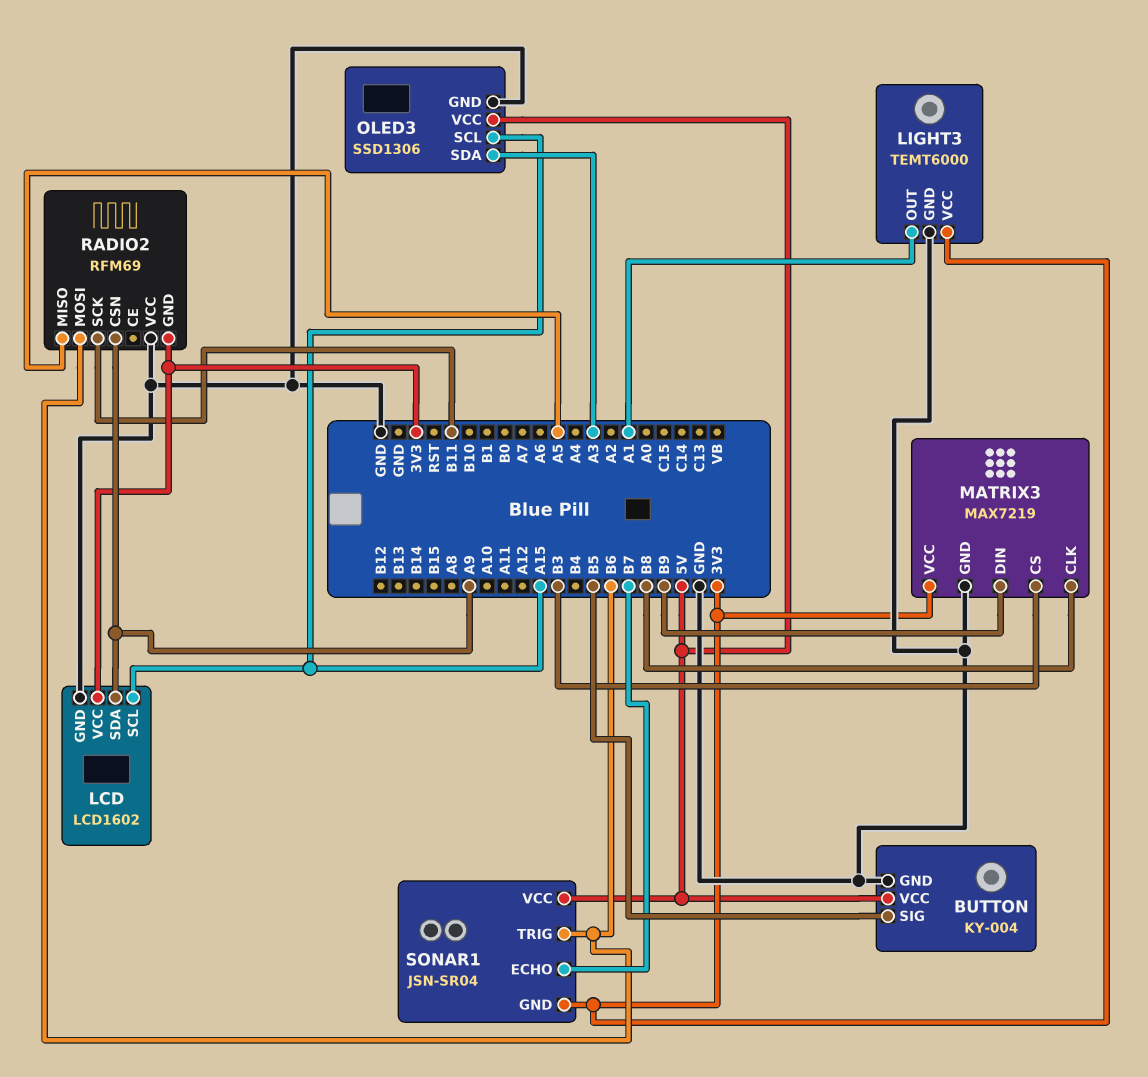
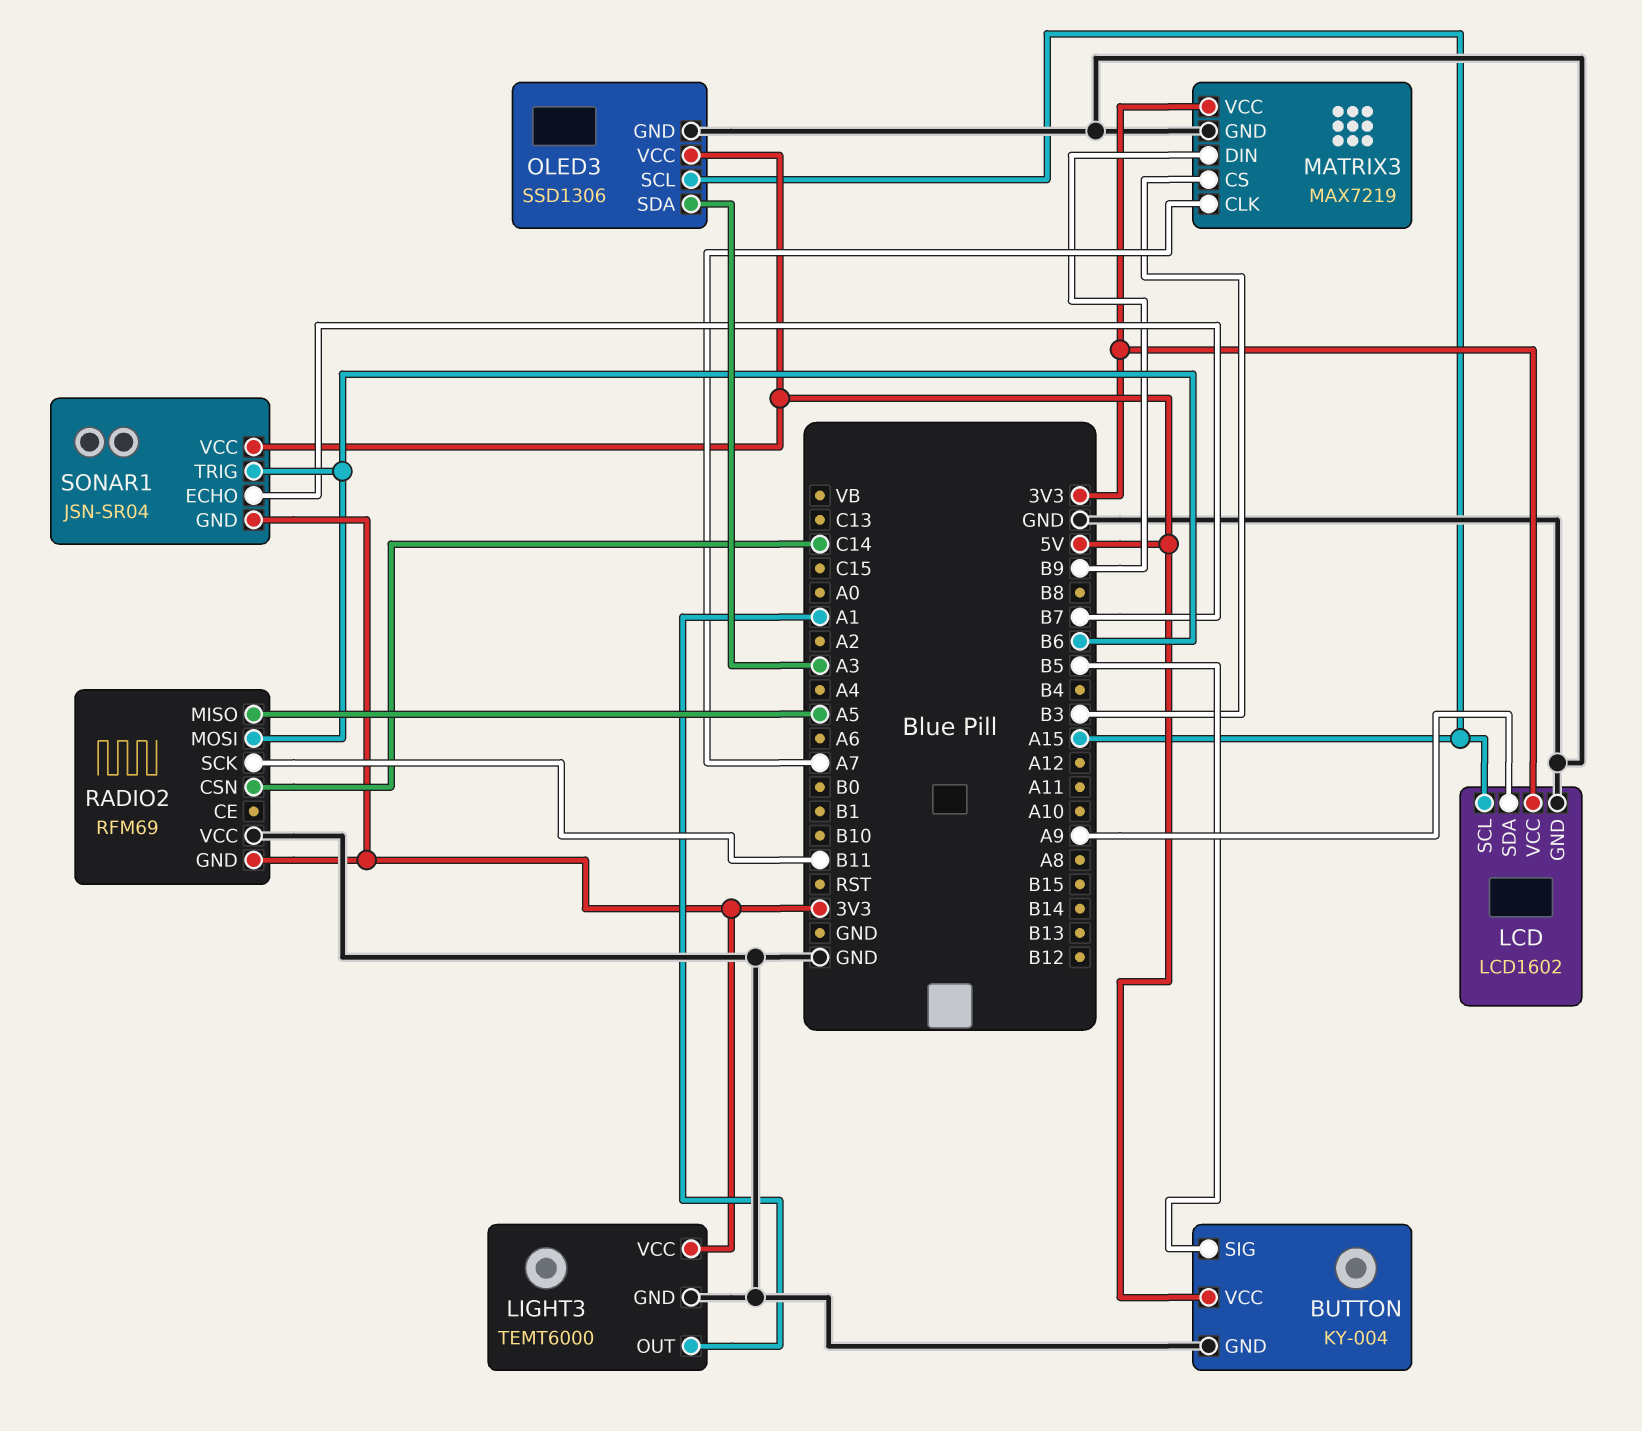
MATRIX3 pin CLK: B8 -> A7
RADIO2 pin CSN: A9 -> C14

